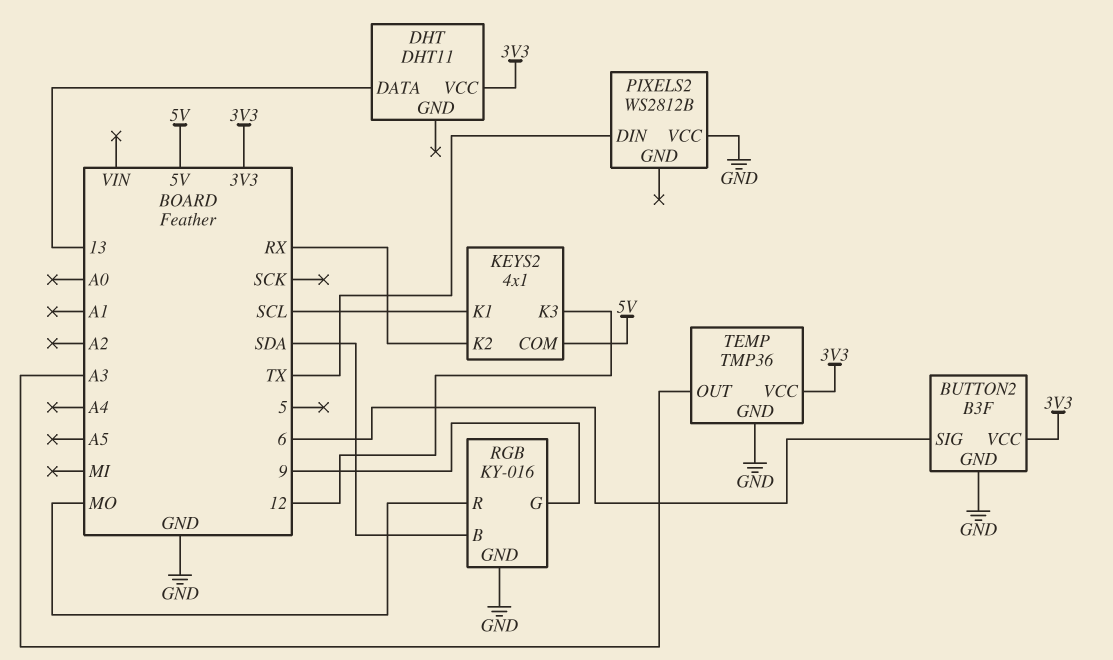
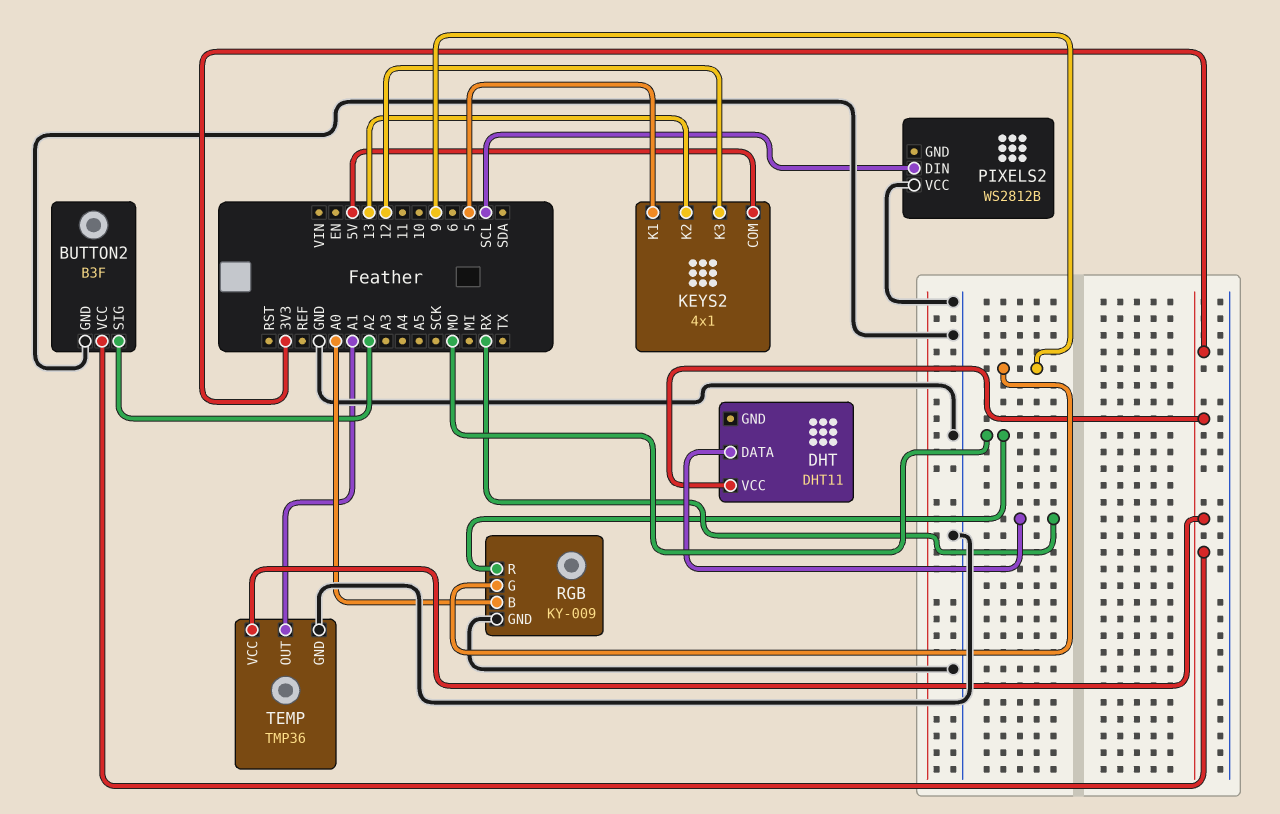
BUTTON2 pin SIG: 6 -> A2
DHT pin DATA: 13 -> RX
KEYS2 pin K1: SCL -> 5
KEYS2 pin K2: RX -> 13
PIXELS2 pin DIN: TX -> SCL
RGB: KY-016 -> KY-009
RGB pin B: SDA -> A0
TEMP pin OUT: A3 -> A1

